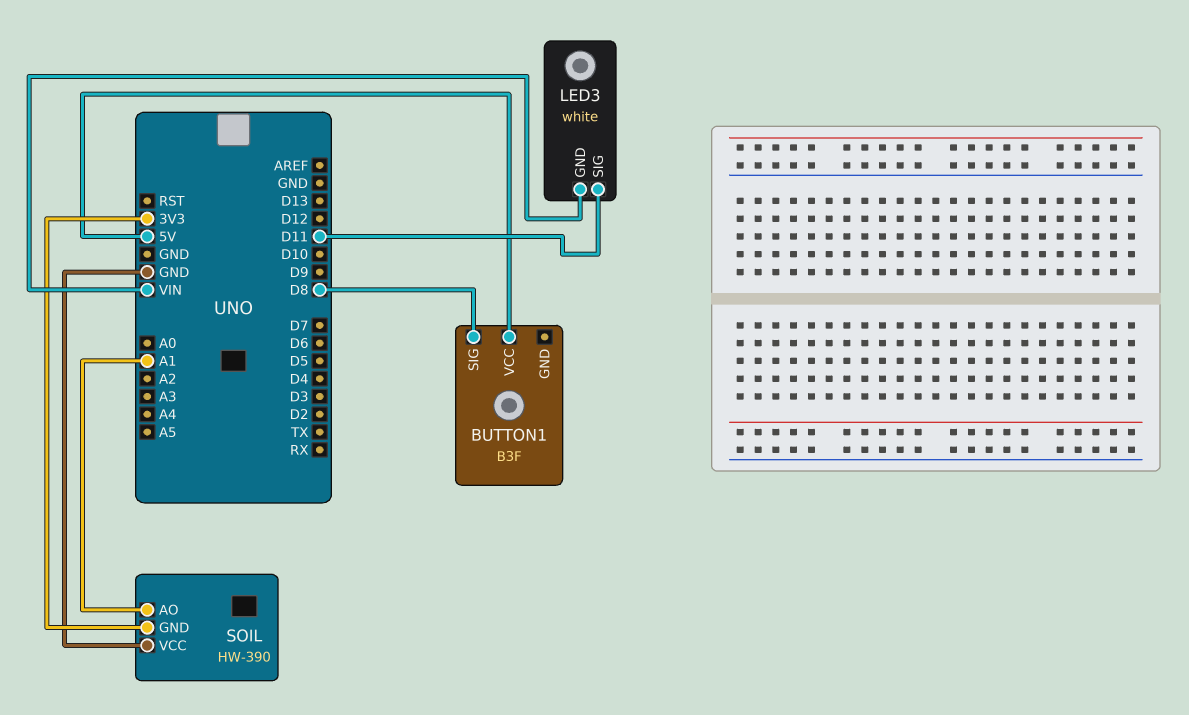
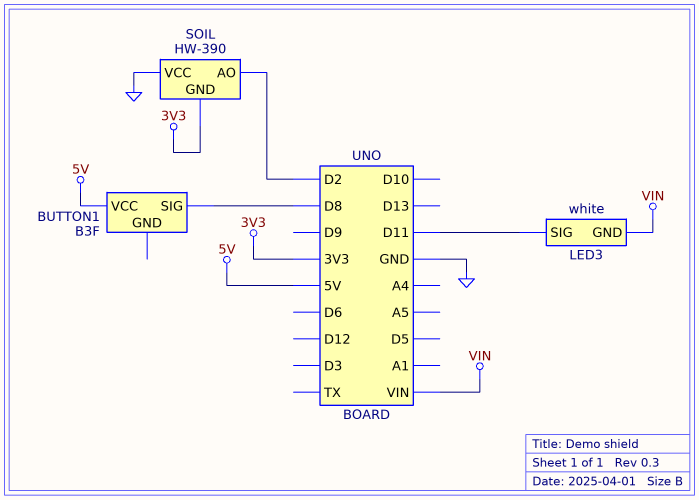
SOIL pin AO: A1 -> D2

